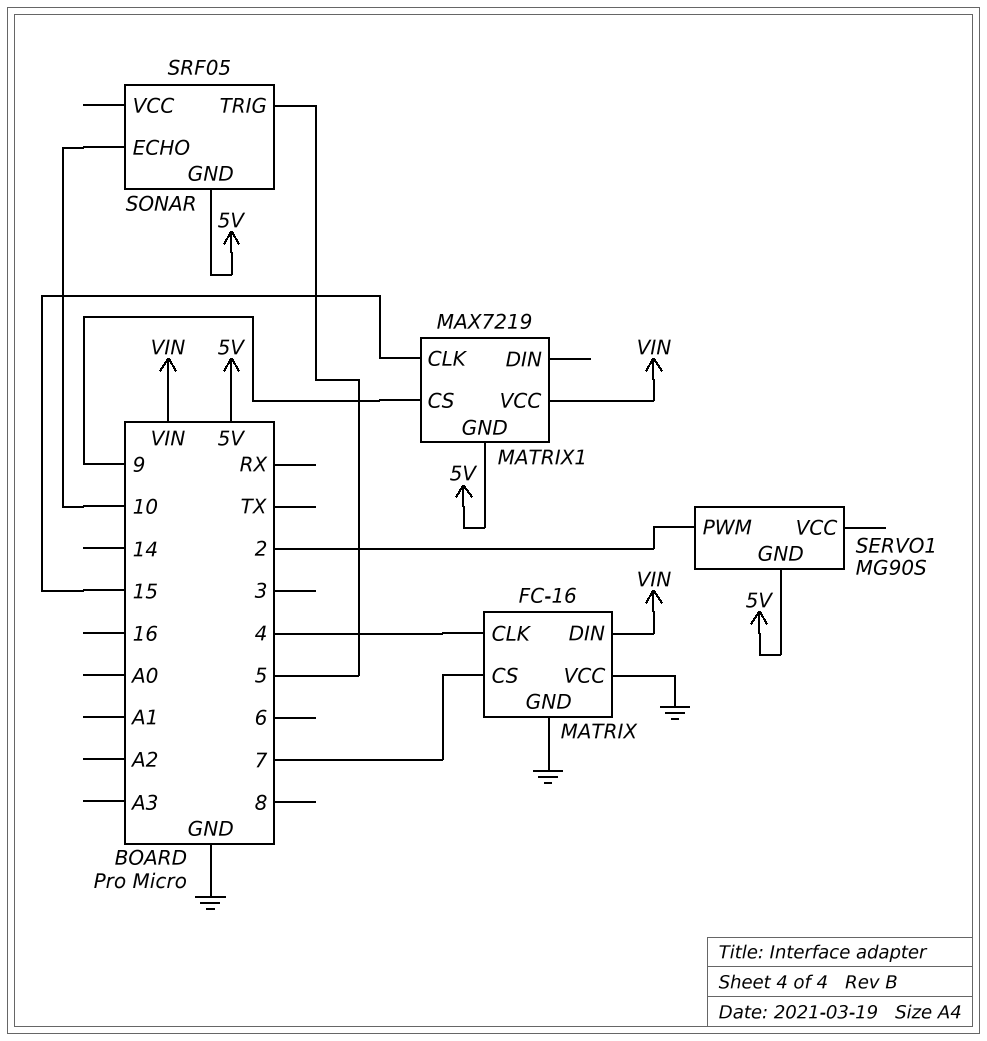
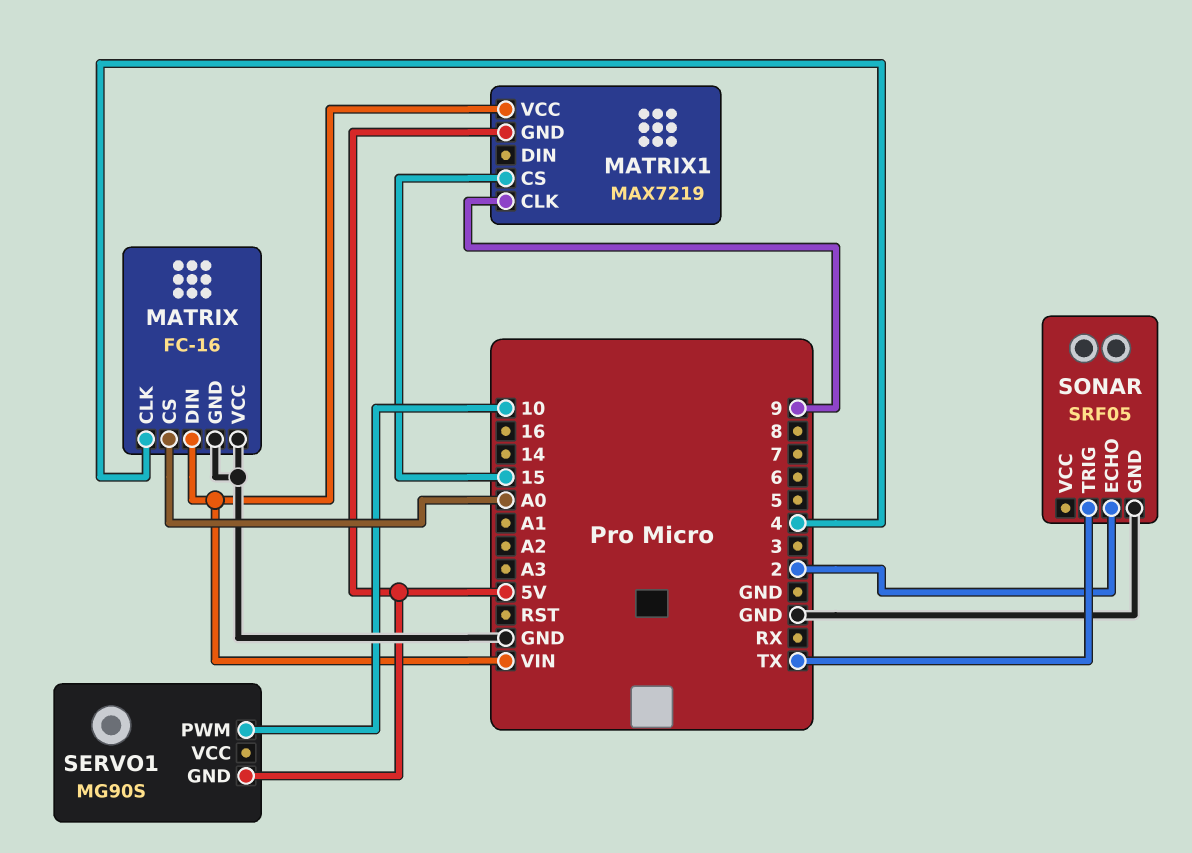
MATRIX pin CS: 7 -> A0
MATRIX1 pin CLK: 15 -> 9
MATRIX1 pin CS: 9 -> 15
SERVO1 pin PWM: 2 -> 10
SONAR pin ECHO: 10 -> 2
SONAR pin GND: 5V -> GND
SONAR pin TRIG: 5 -> TX

